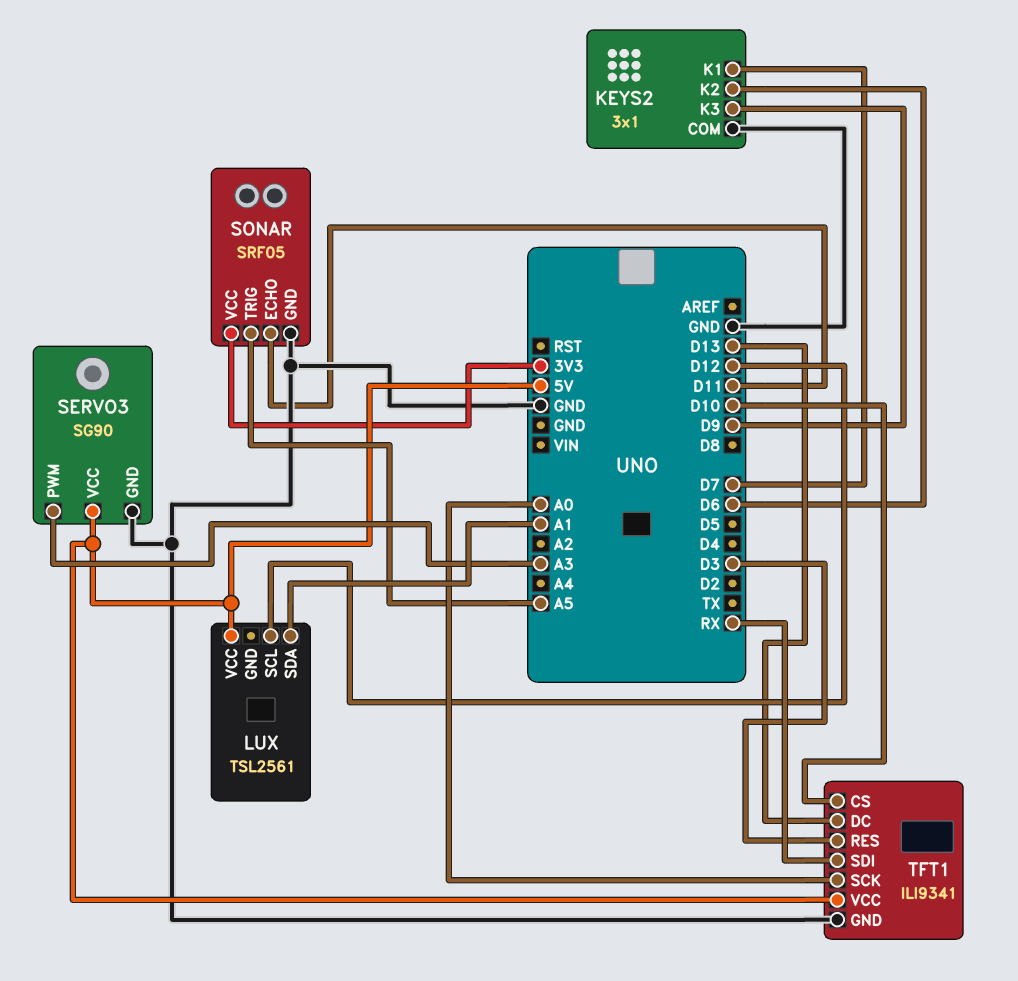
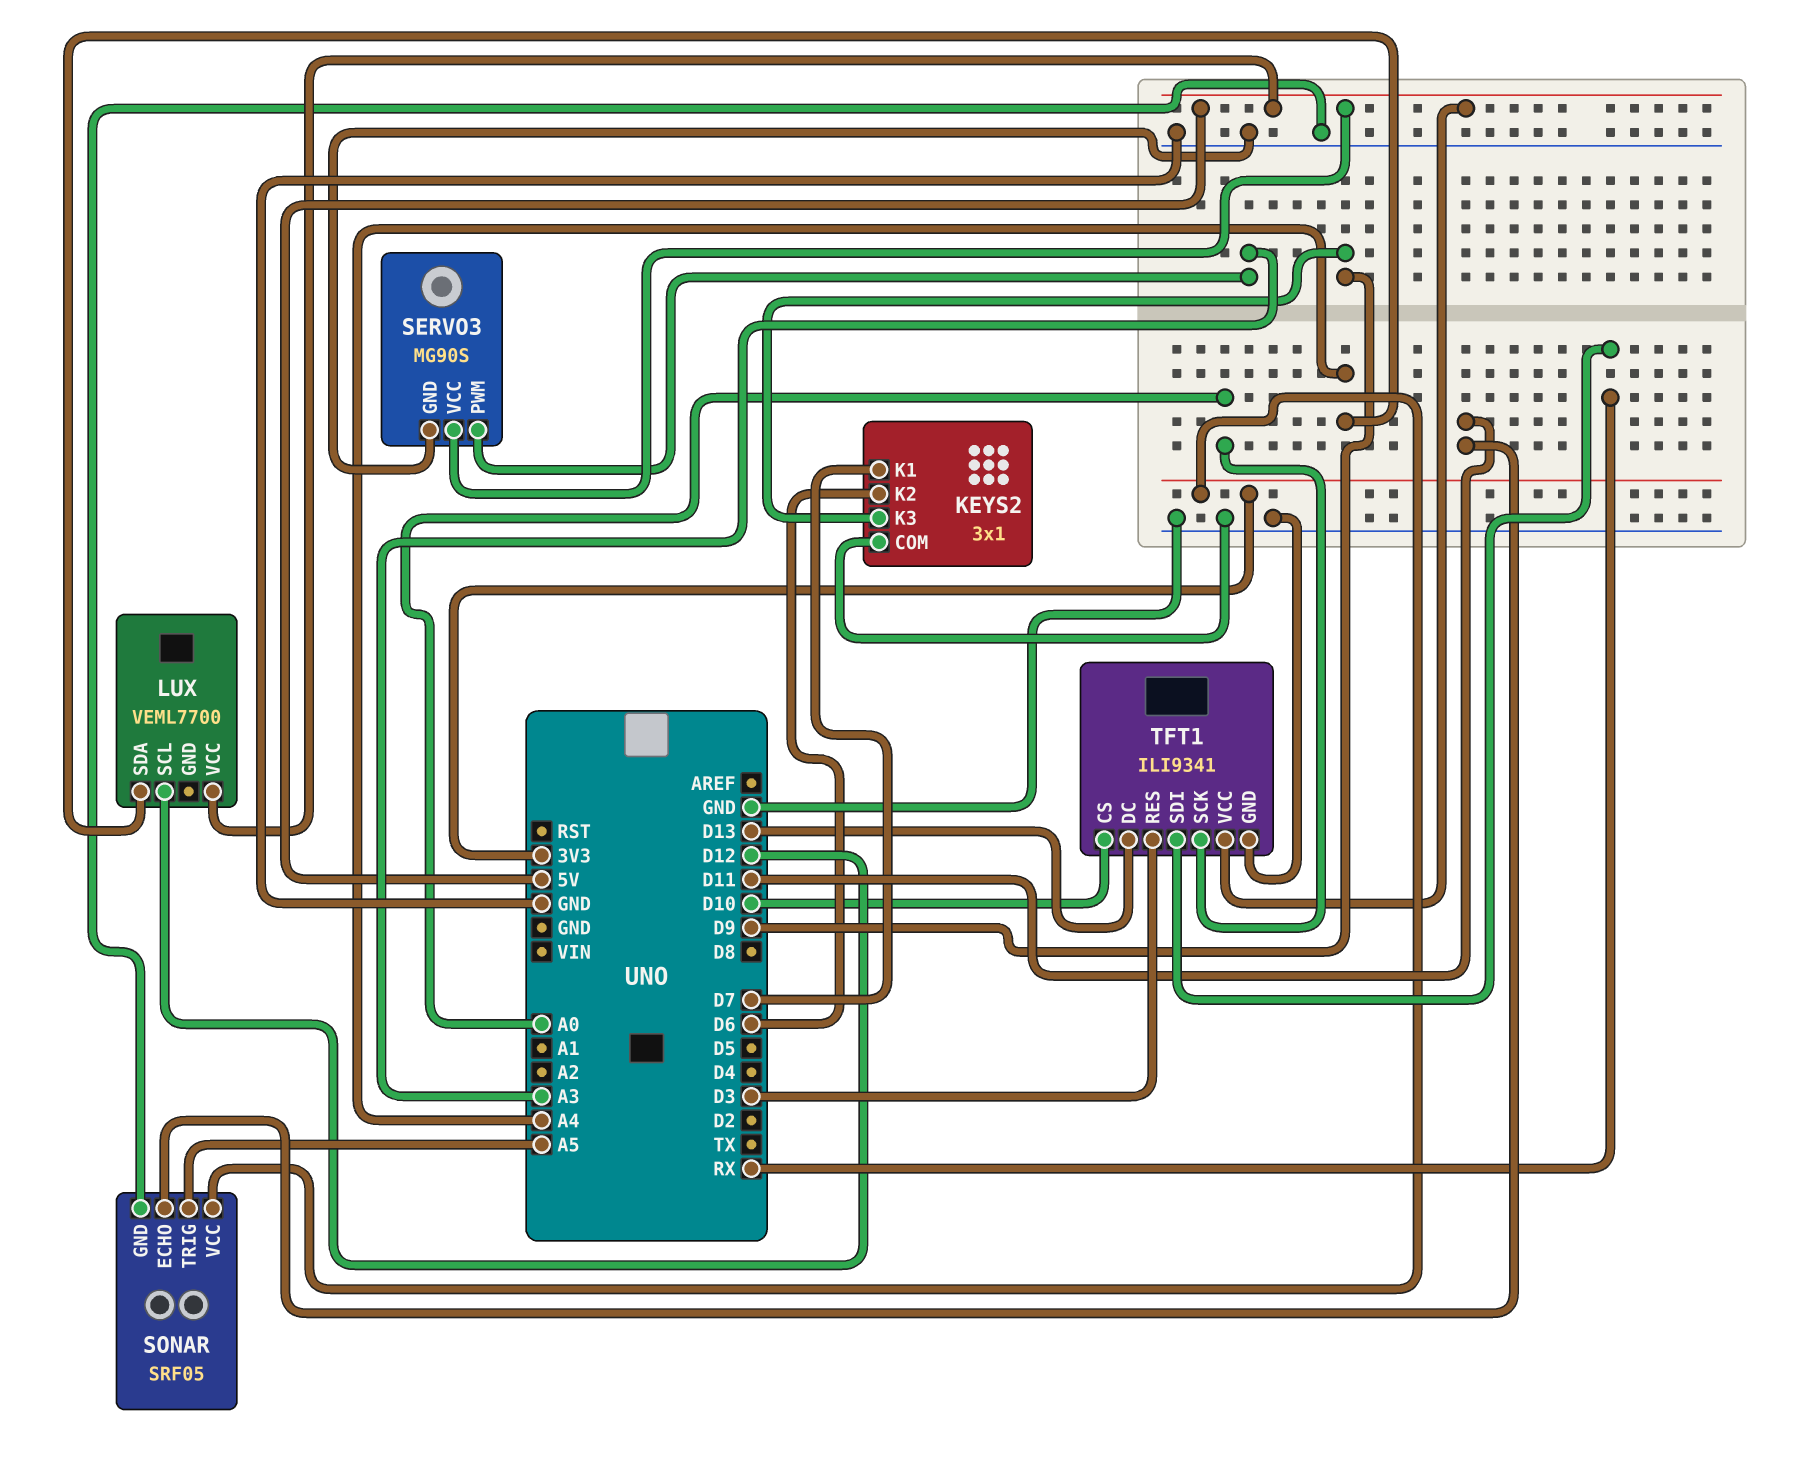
LUX: TSL2561 -> VEML7700
LUX pin SDA: A1 -> A4
SERVO3: SG90 -> MG90S

